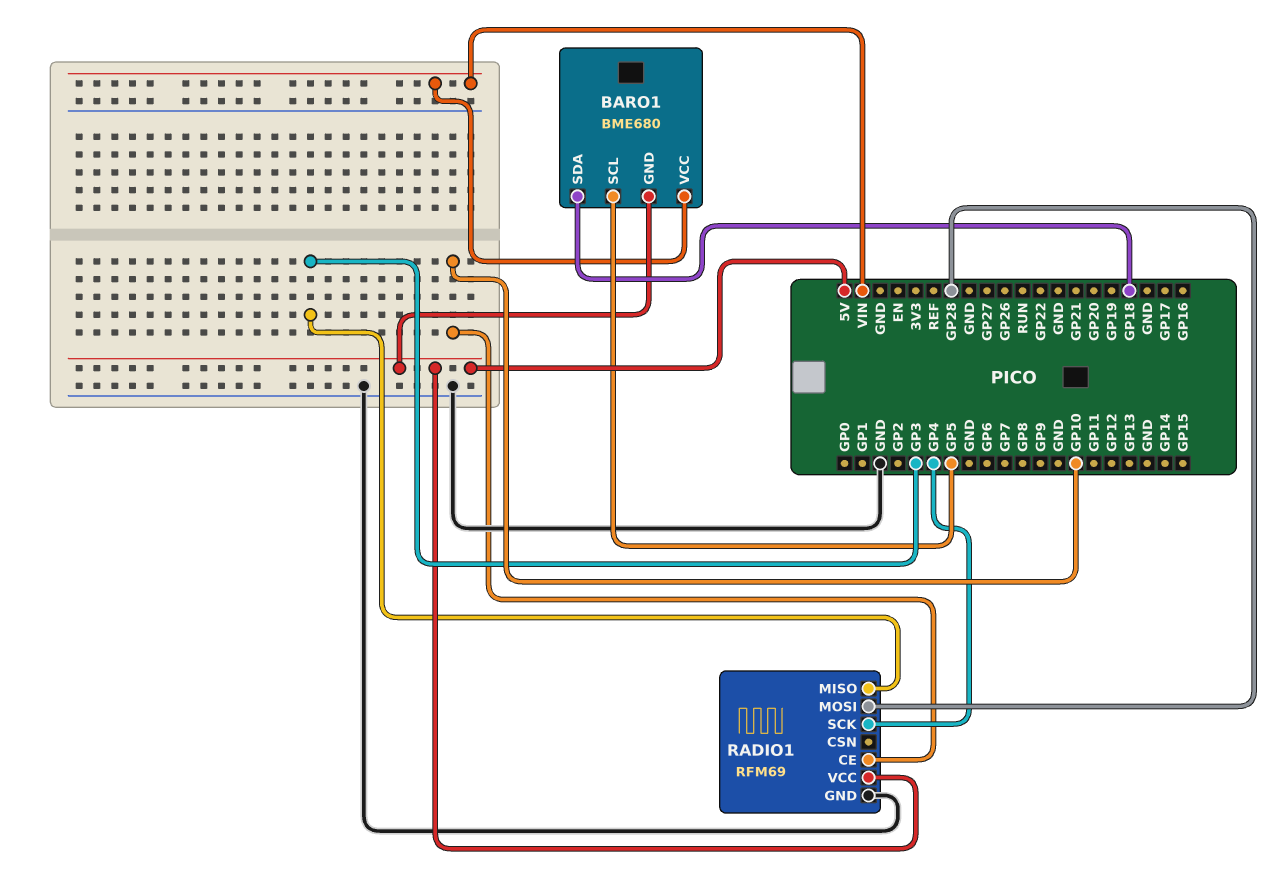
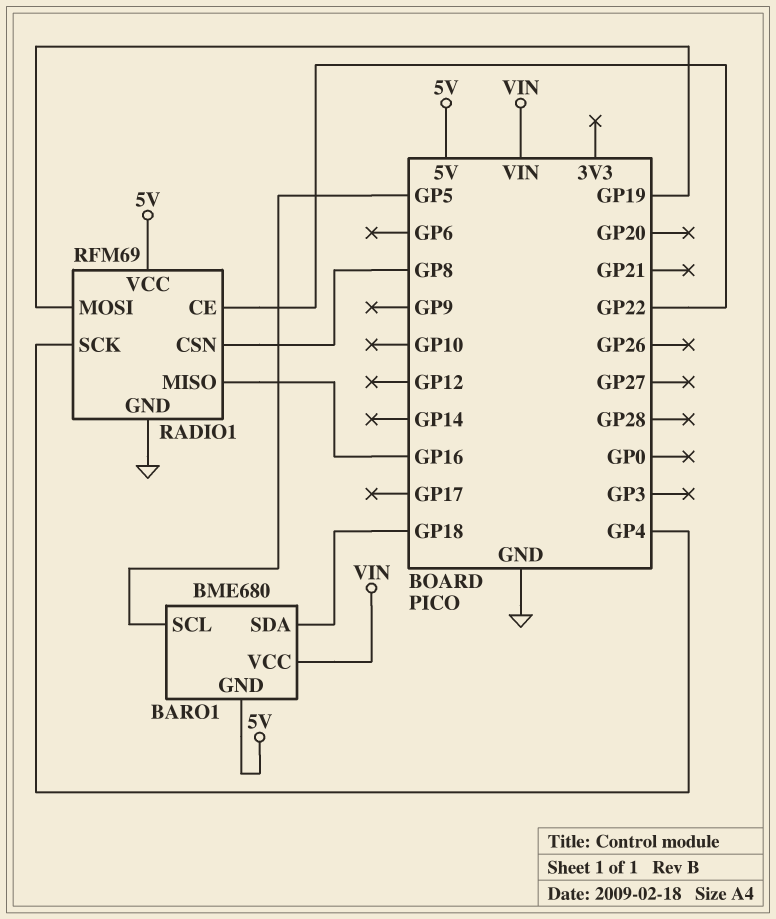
RADIO1 pin CE: GP10 -> GP22
RADIO1 pin CSN: none -> GP8
RADIO1 pin MISO: GP3 -> GP16
RADIO1 pin MOSI: GP28 -> GP19

